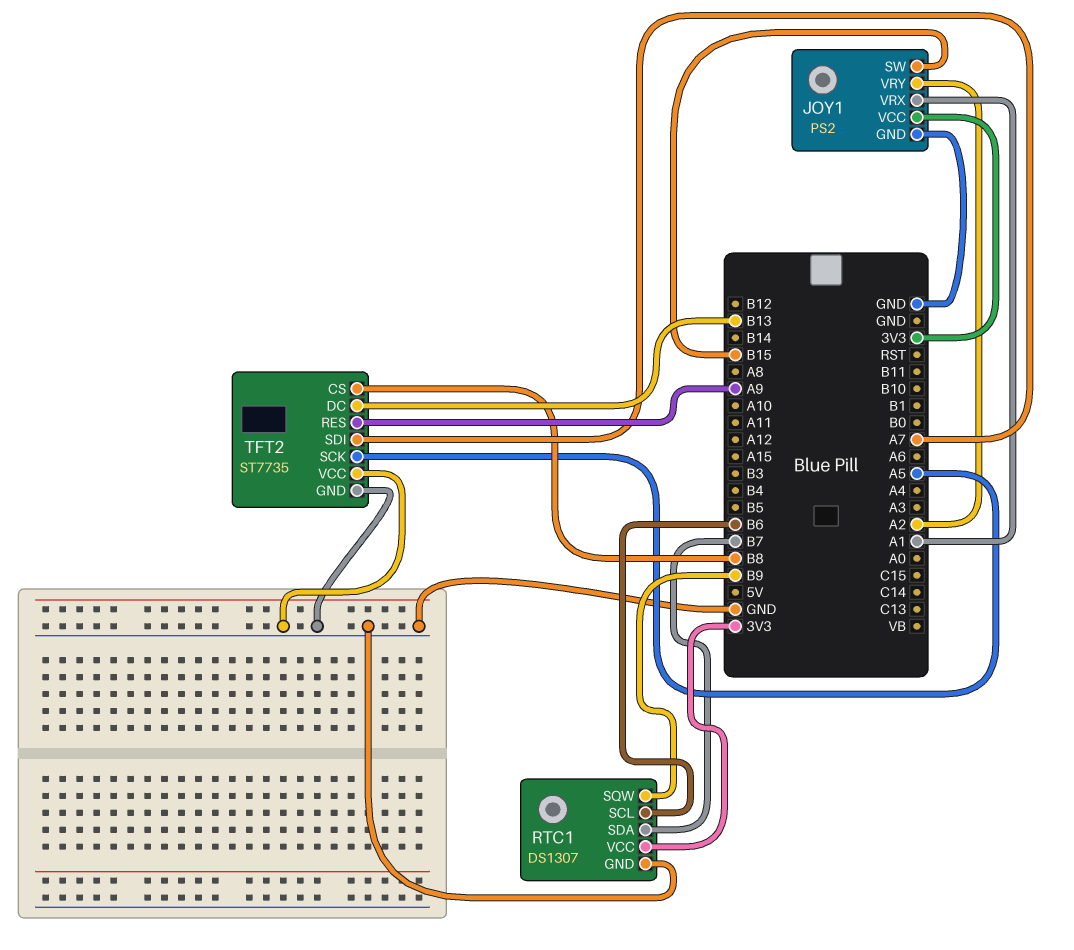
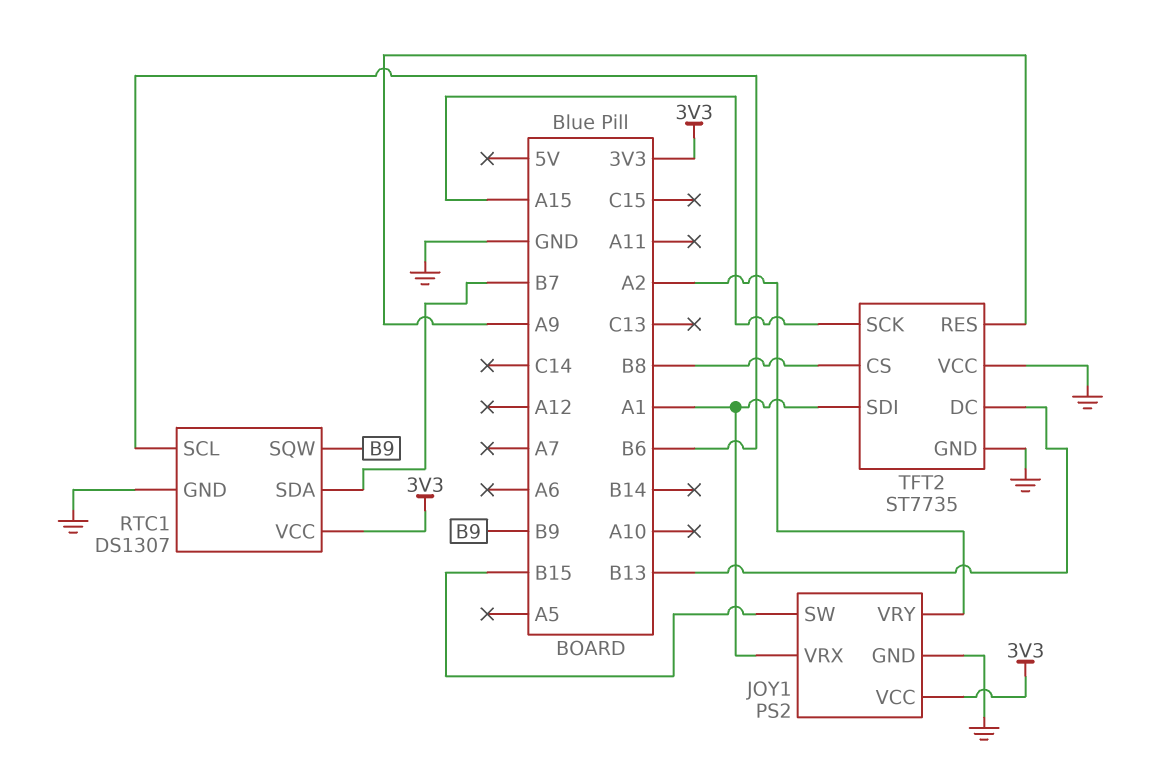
TFT2 pin SCK: A5 -> A15
TFT2 pin SDI: A7 -> A1

